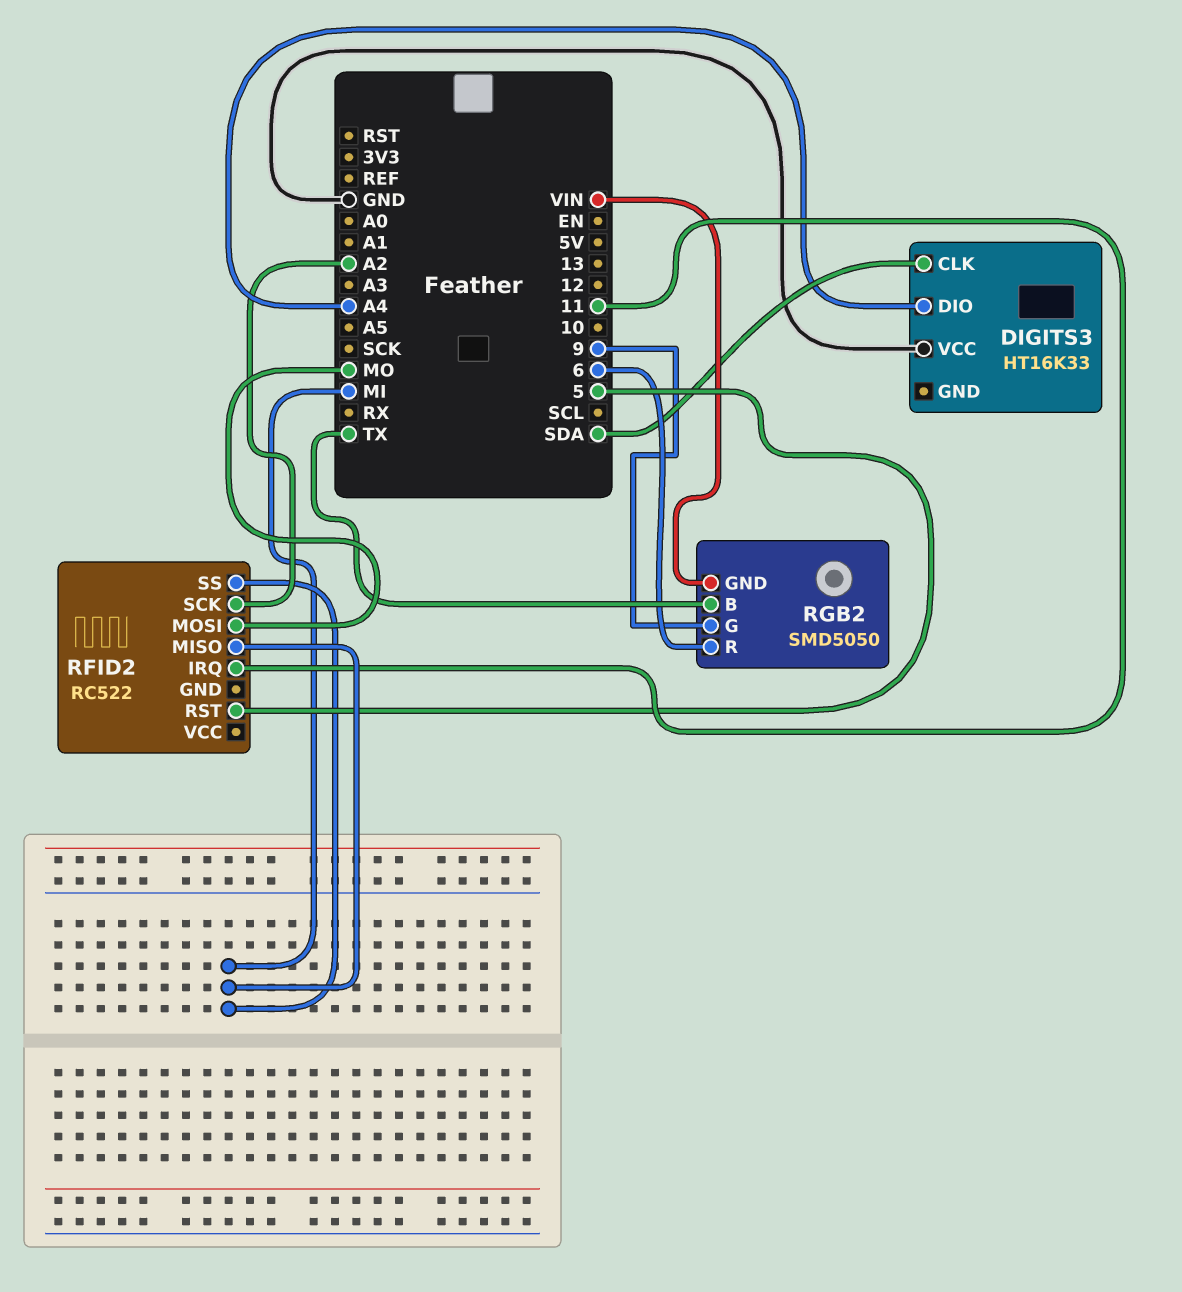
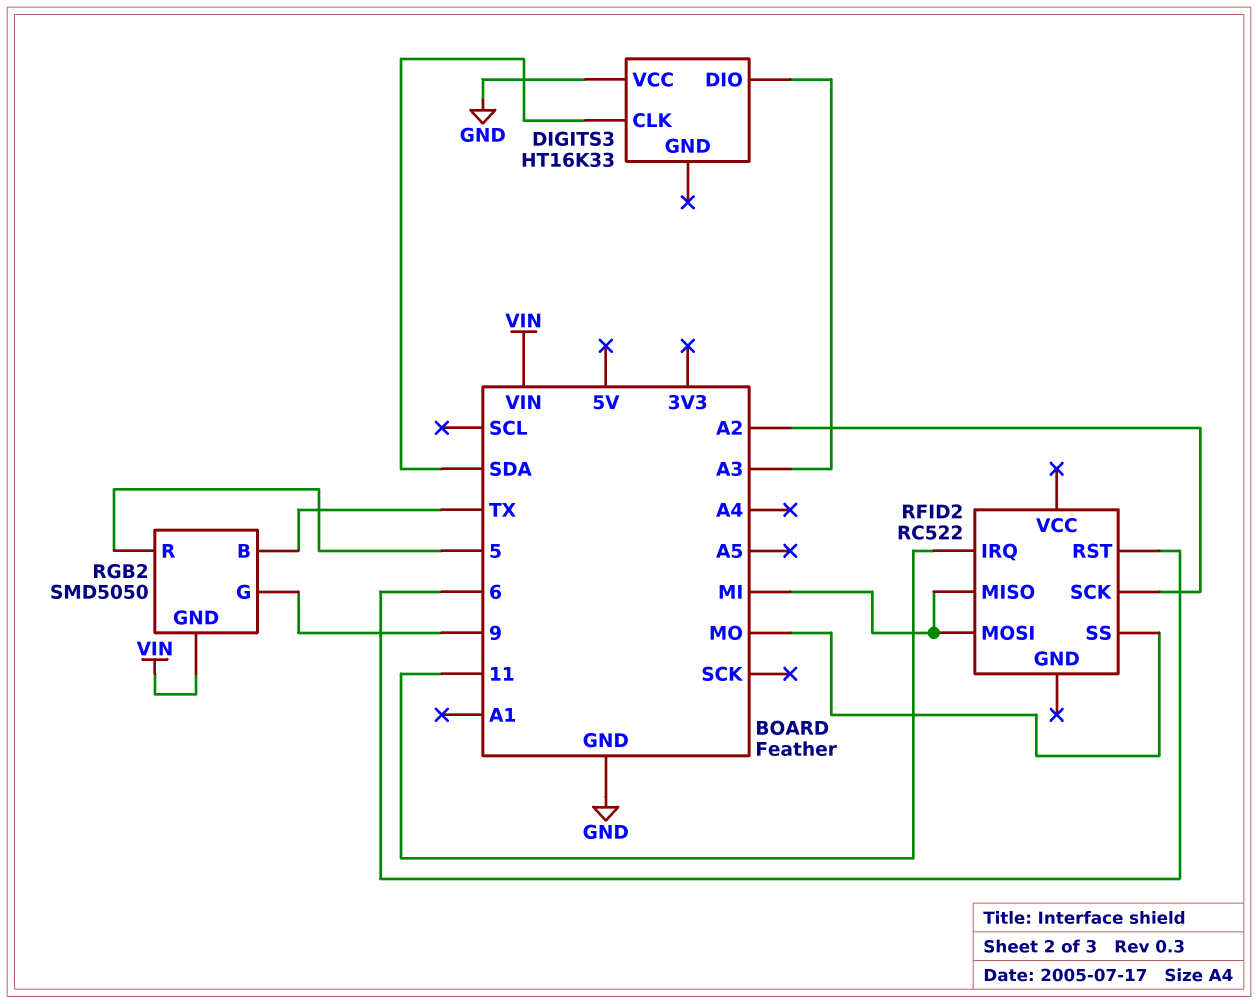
DIGITS3 pin DIO: A4 -> A3
RFID2 pin MOSI: MO -> MI
RFID2 pin RST: 5 -> 6
RFID2 pin SS: MI -> MO
RGB2 pin R: 6 -> 5

